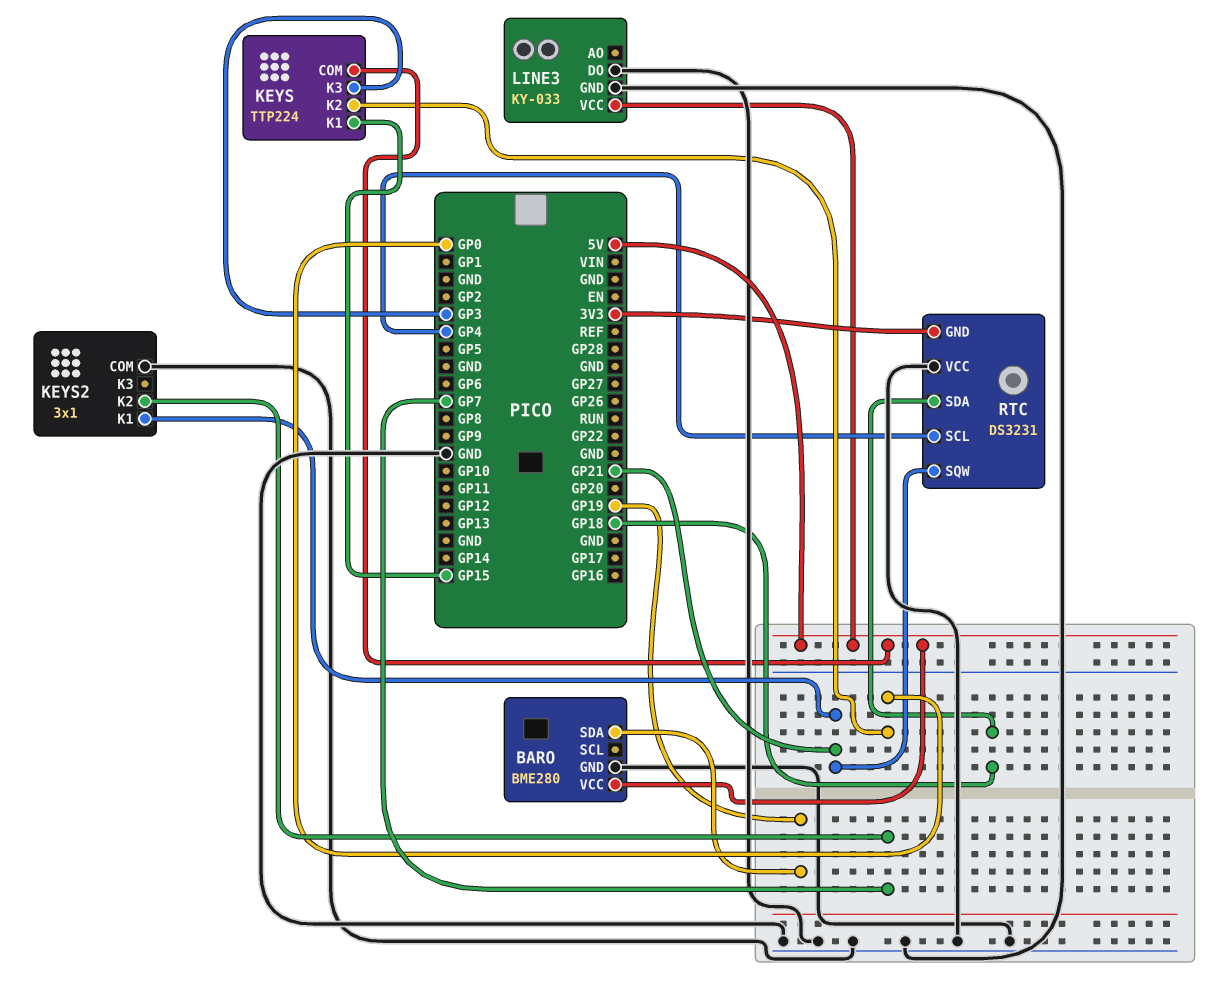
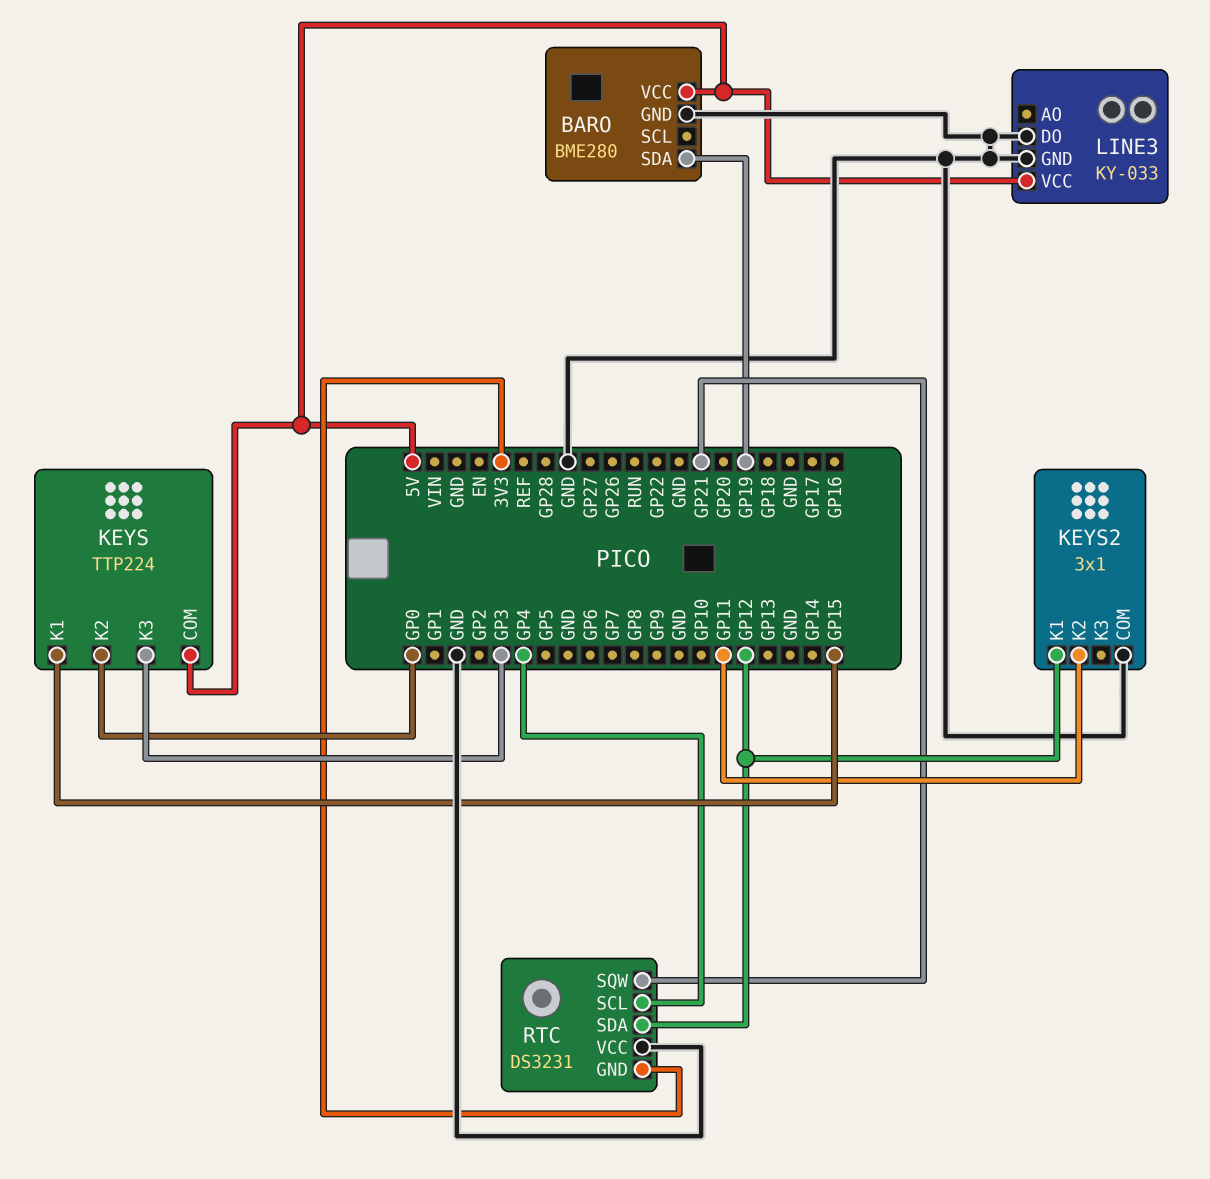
KEYS2 pin K1: GP21 -> GP12
KEYS2 pin K2: GP7 -> GP11
RTC pin SDA: GP18 -> GP12

